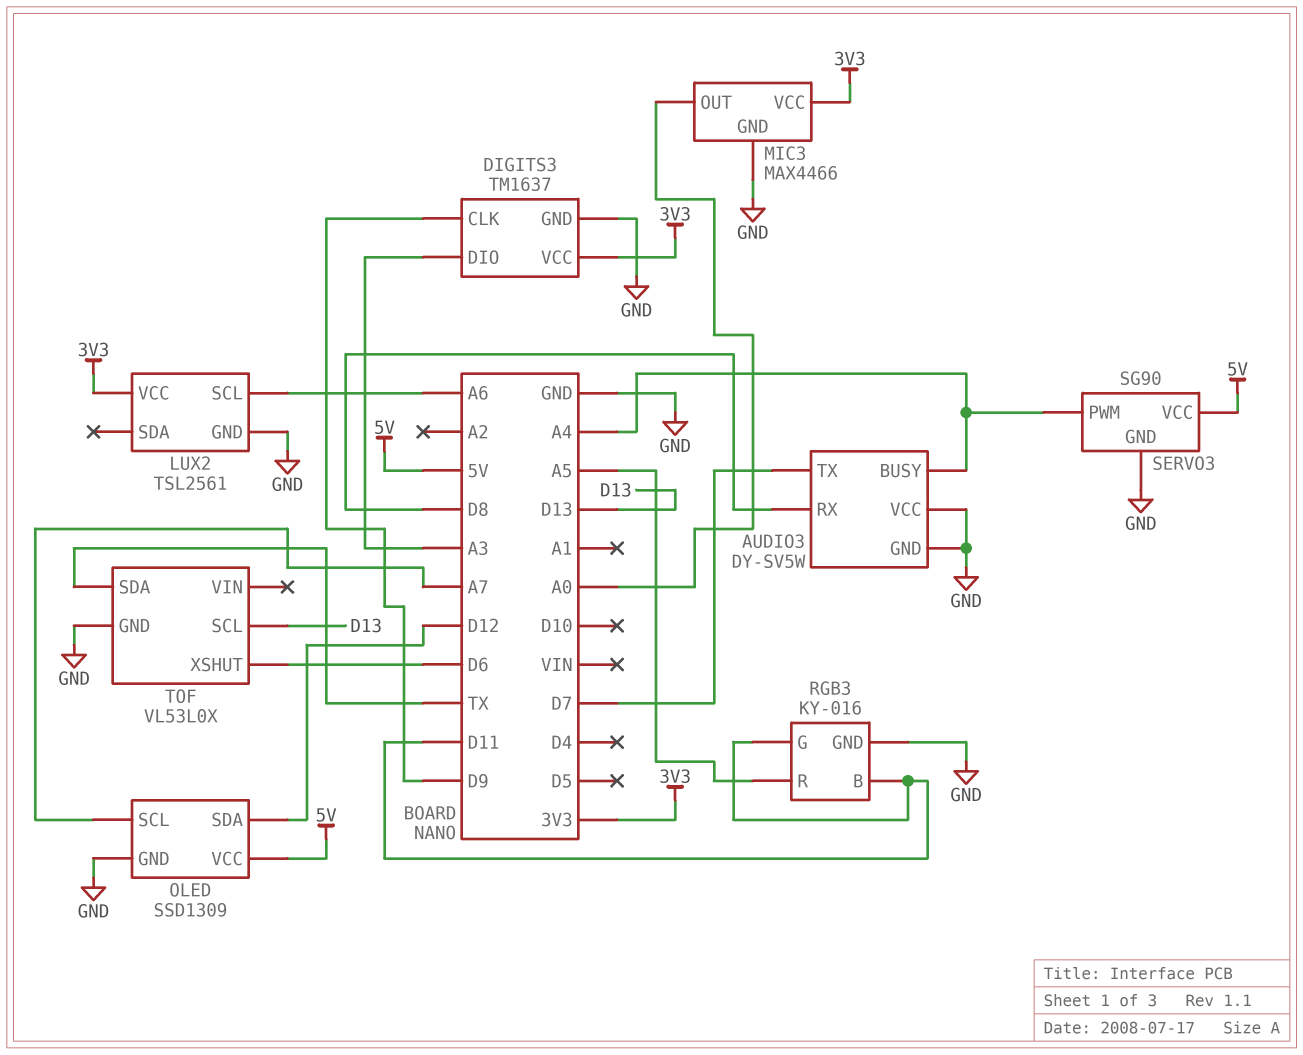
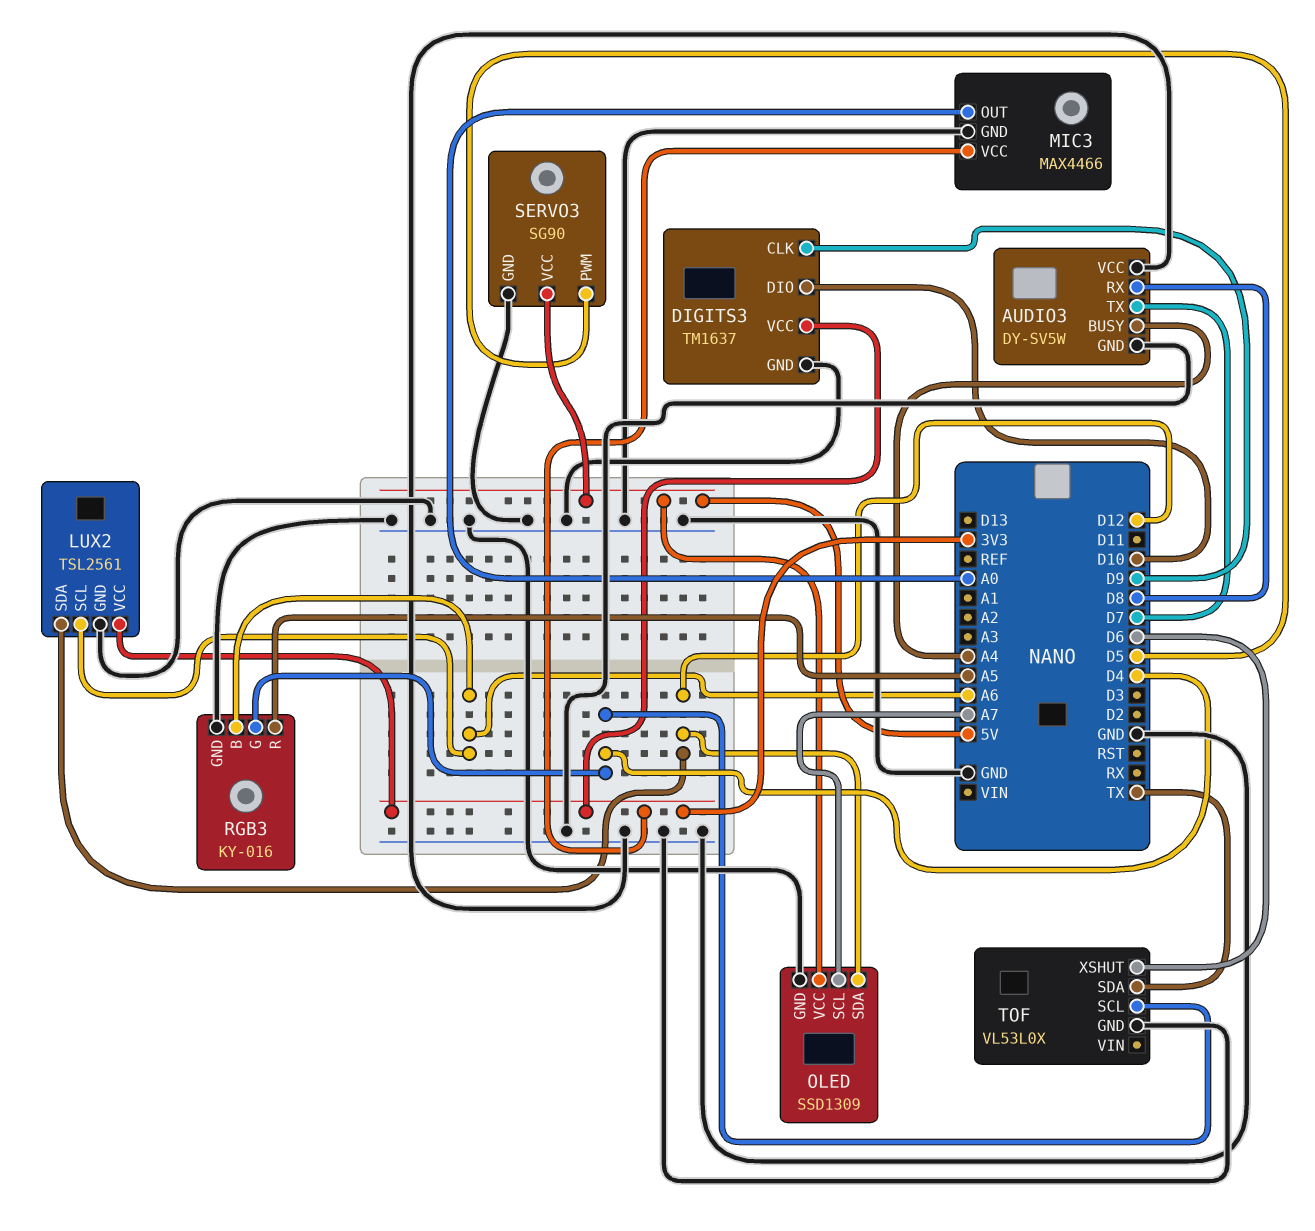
DIGITS3 pin DIO: A3 -> D10
LUX2 pin SDA: none -> D12
RGB3 pin B: D11 -> A6
RGB3 pin G: D11 -> D4
SERVO3 pin PWM: A4 -> D5
TOF pin SCL: D13 -> D4

